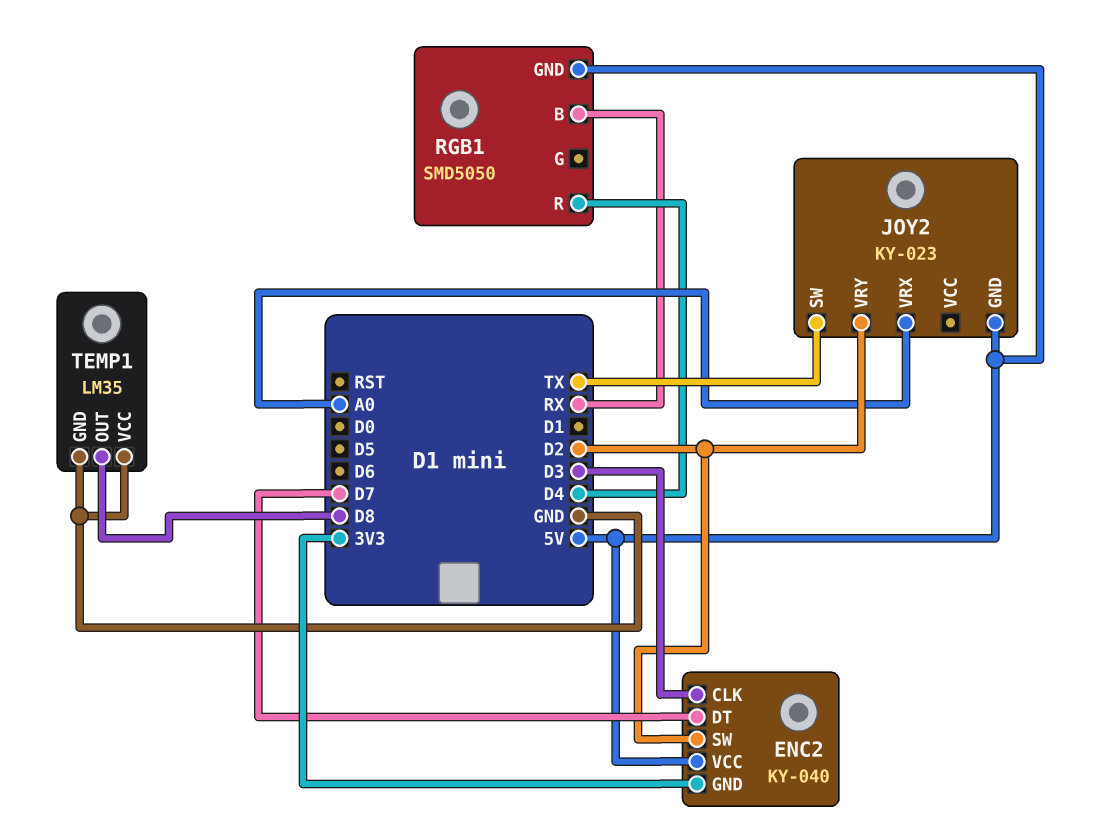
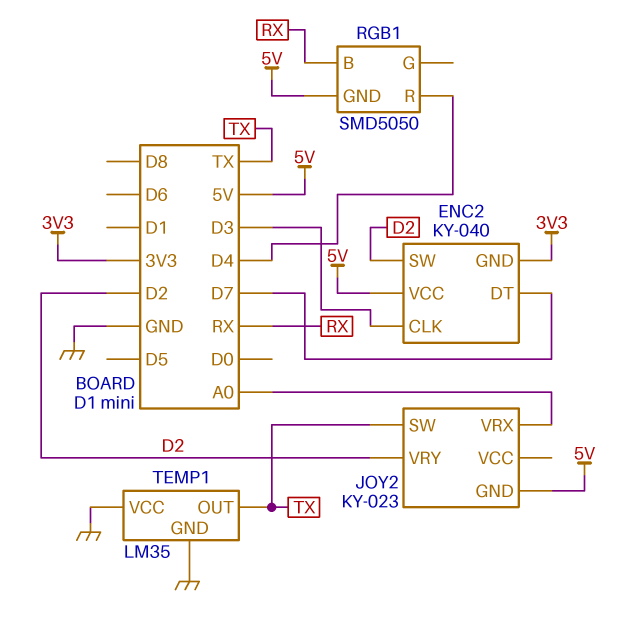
TEMP1 pin OUT: D8 -> TX

